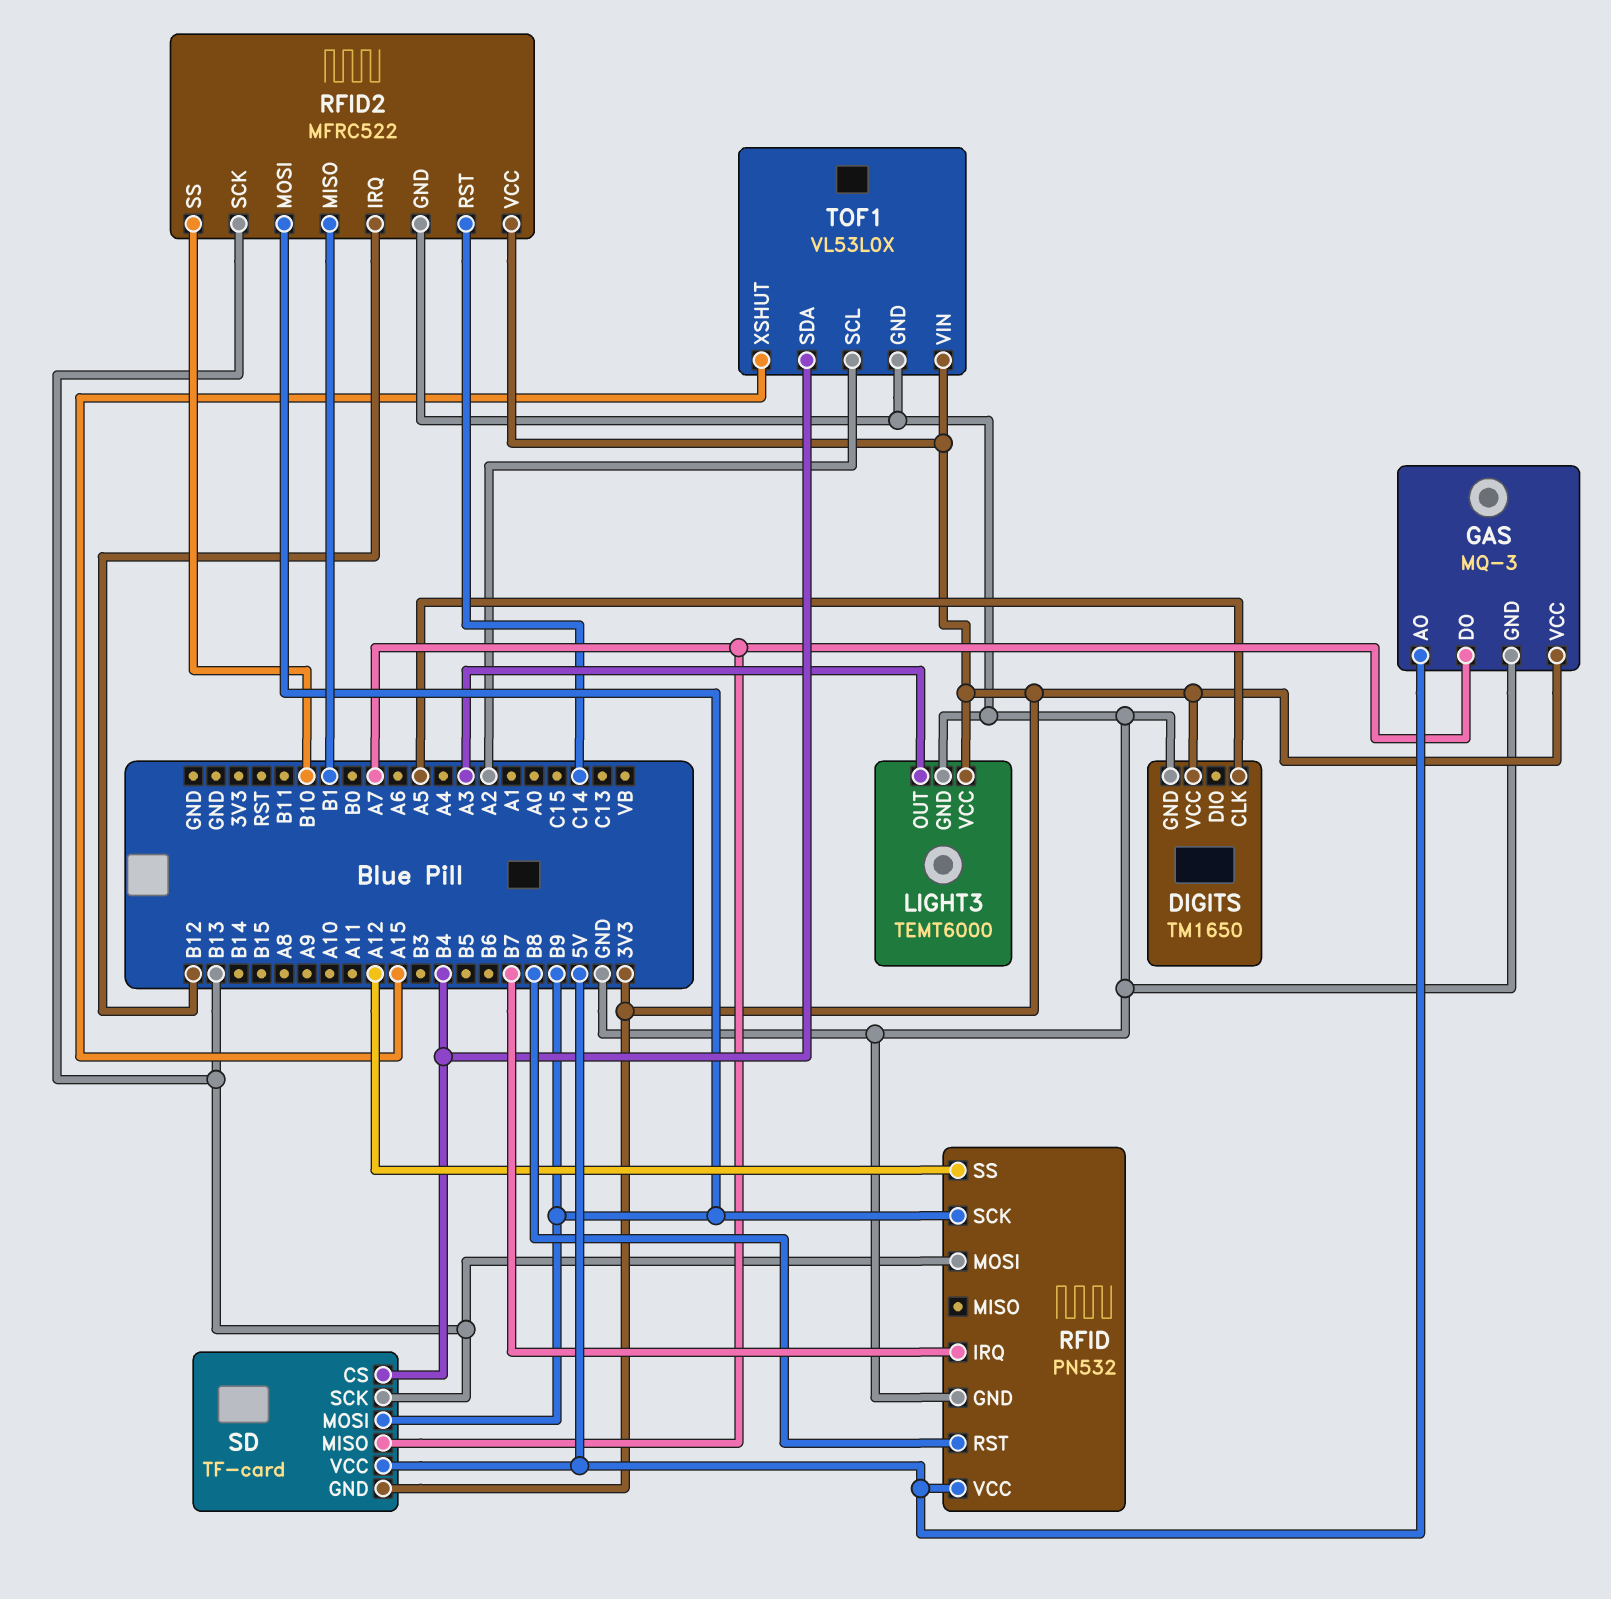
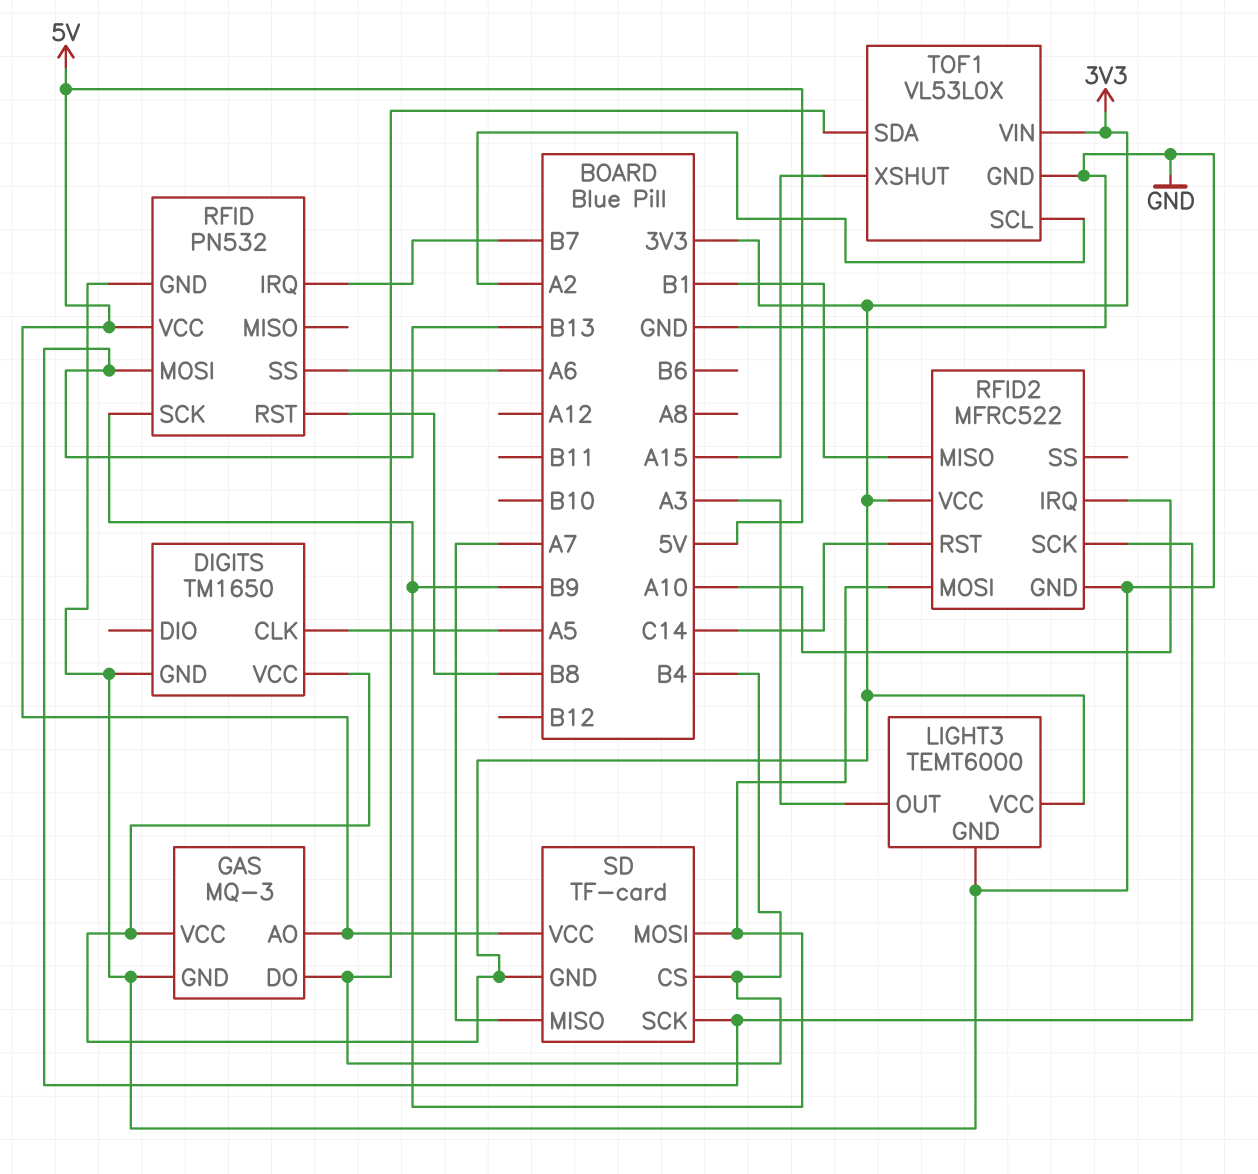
GAS pin DO: A7 -> B4
RFID pin SS: A12 -> A6
RFID2 pin IRQ: B12 -> A10
RFID2 pin SS: B10 -> none

